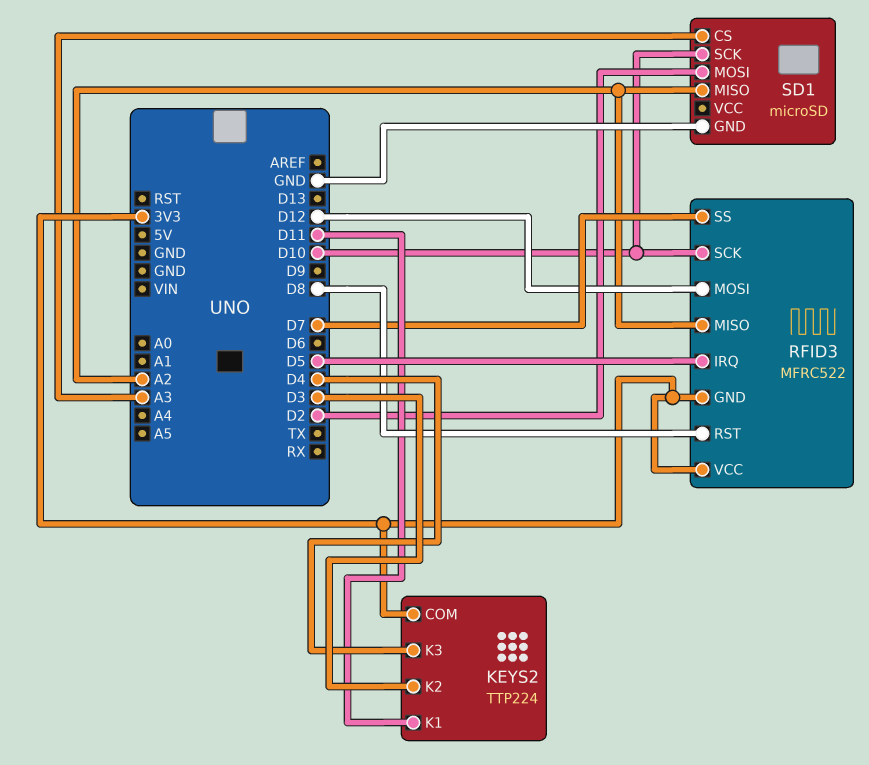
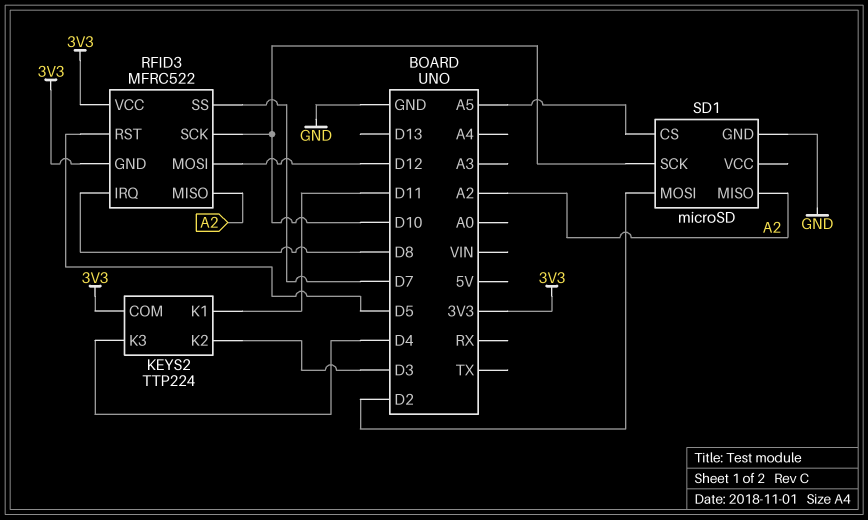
RFID3 pin IRQ: D5 -> D8
RFID3 pin RST: D8 -> D5
SD1 pin CS: A3 -> A5

